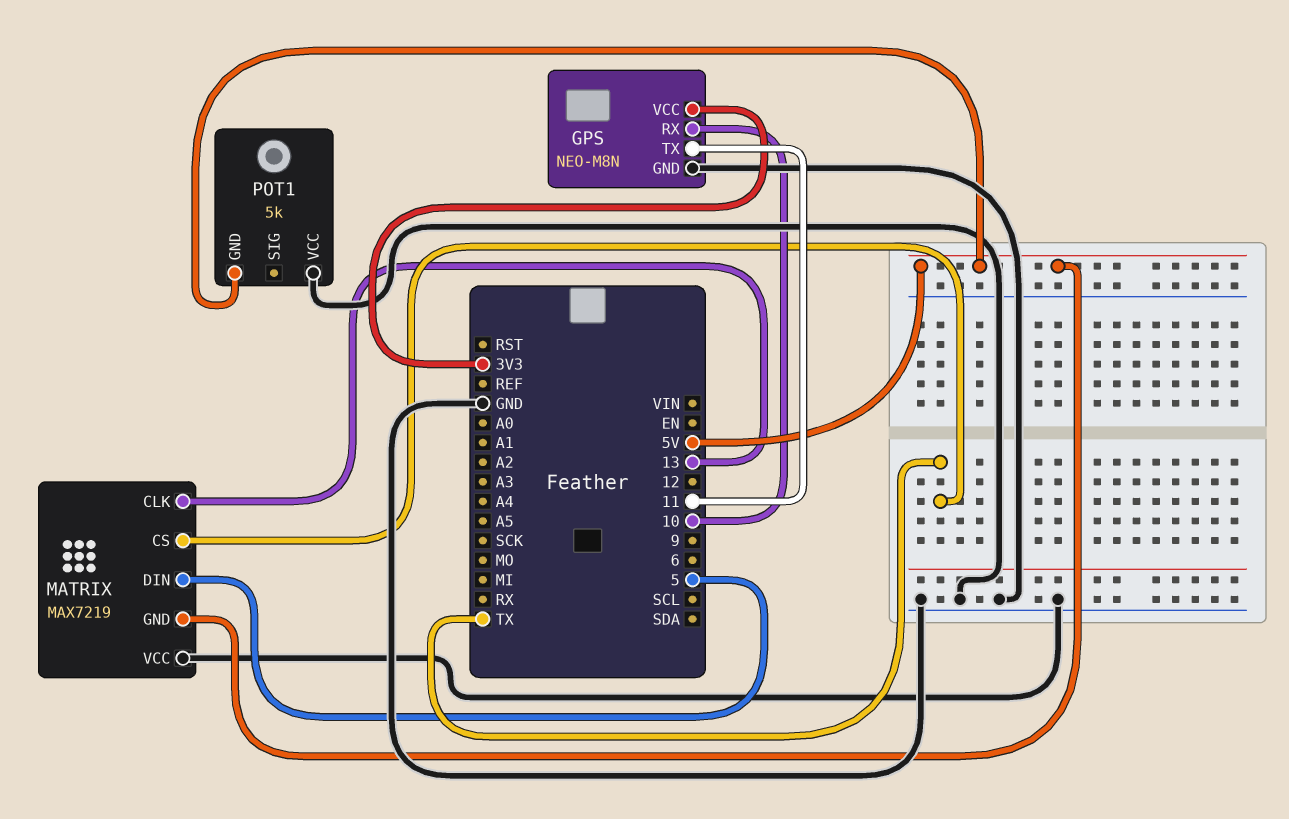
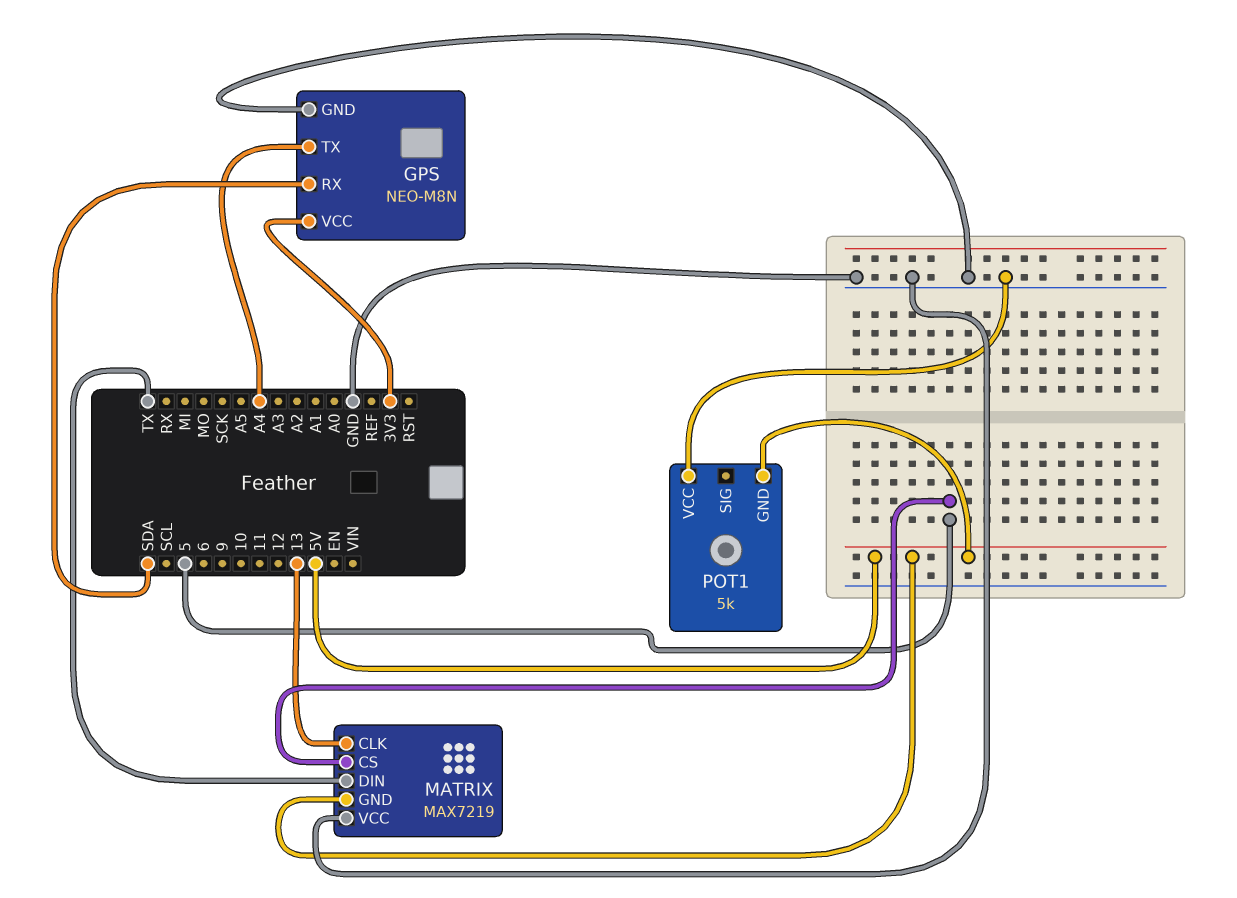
GPS pin RX: 10 -> SDA
GPS pin TX: 11 -> A4
MATRIX pin CS: TX -> 5
MATRIX pin DIN: 5 -> TX

